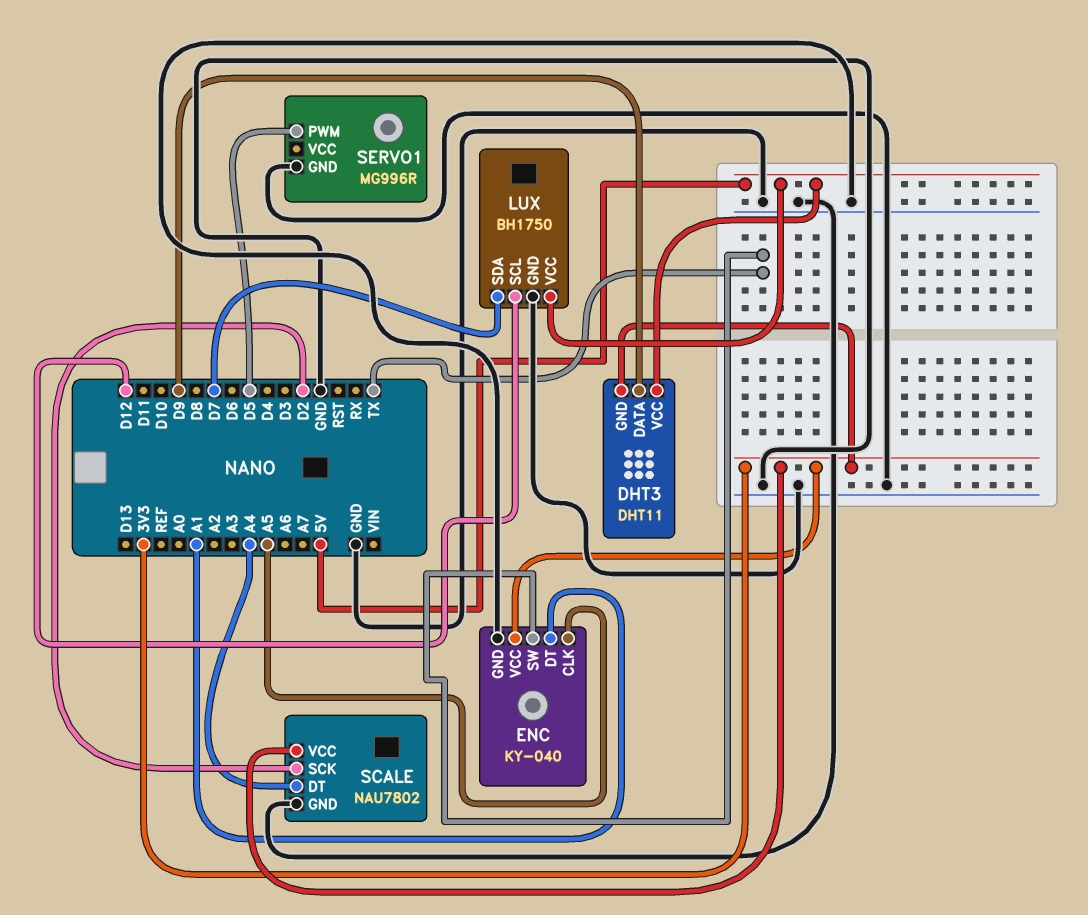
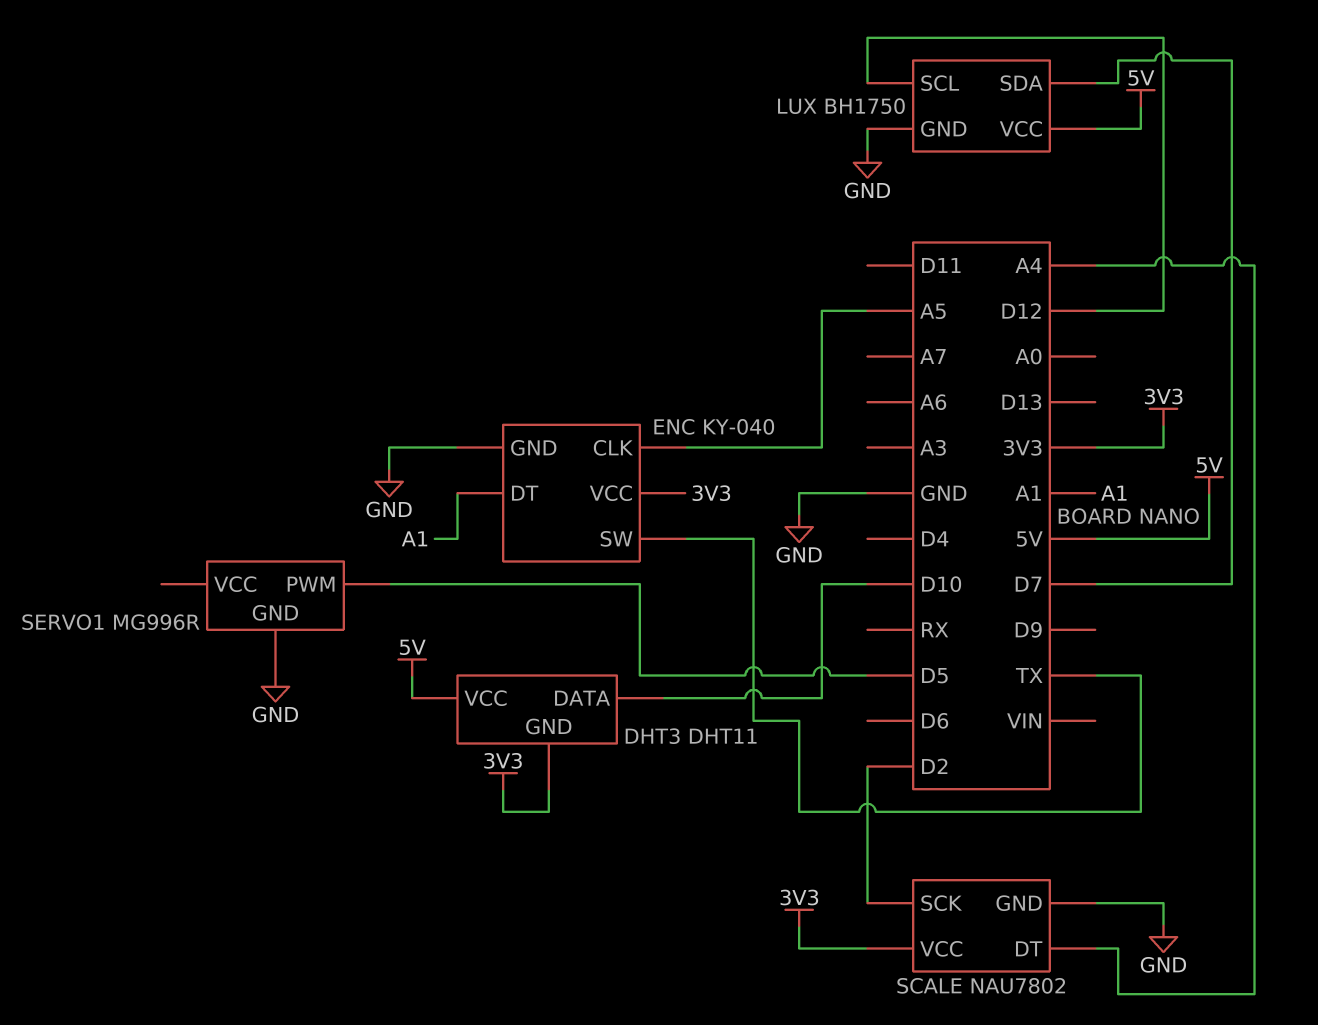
DHT3 pin DATA: D9 -> D10

